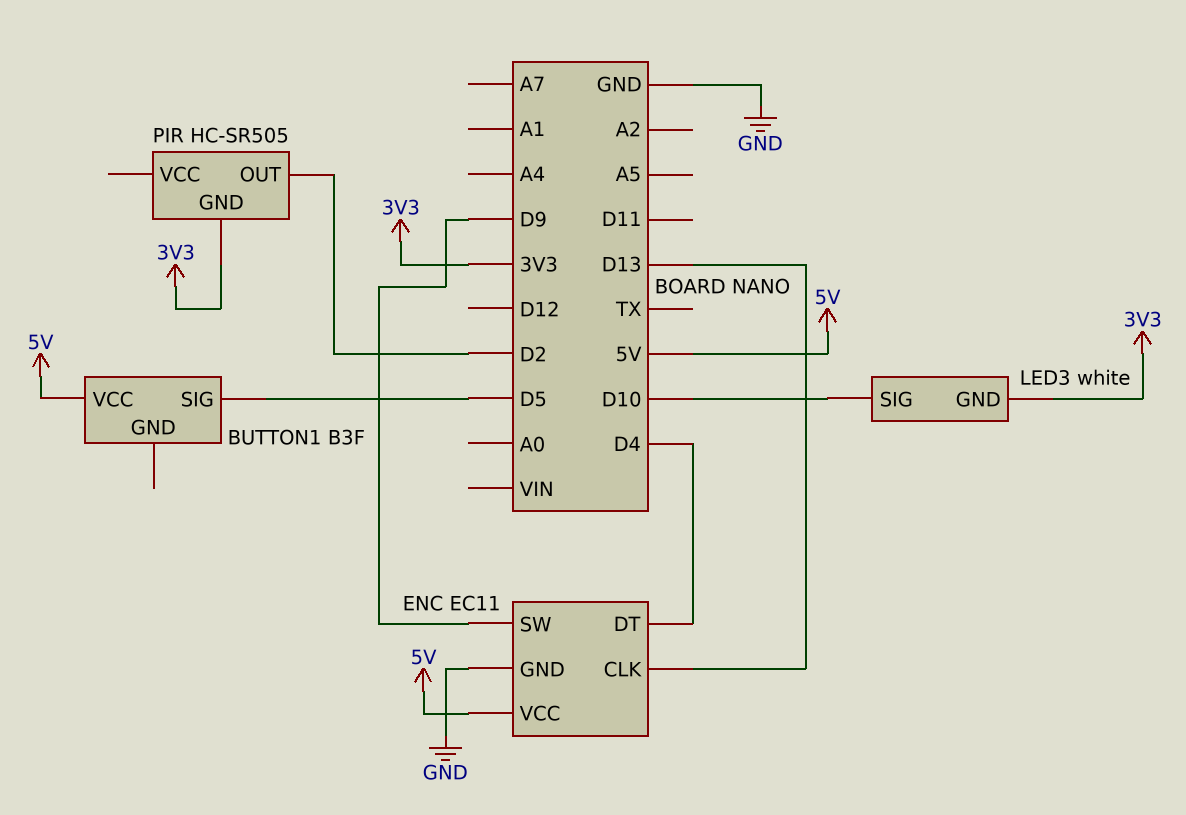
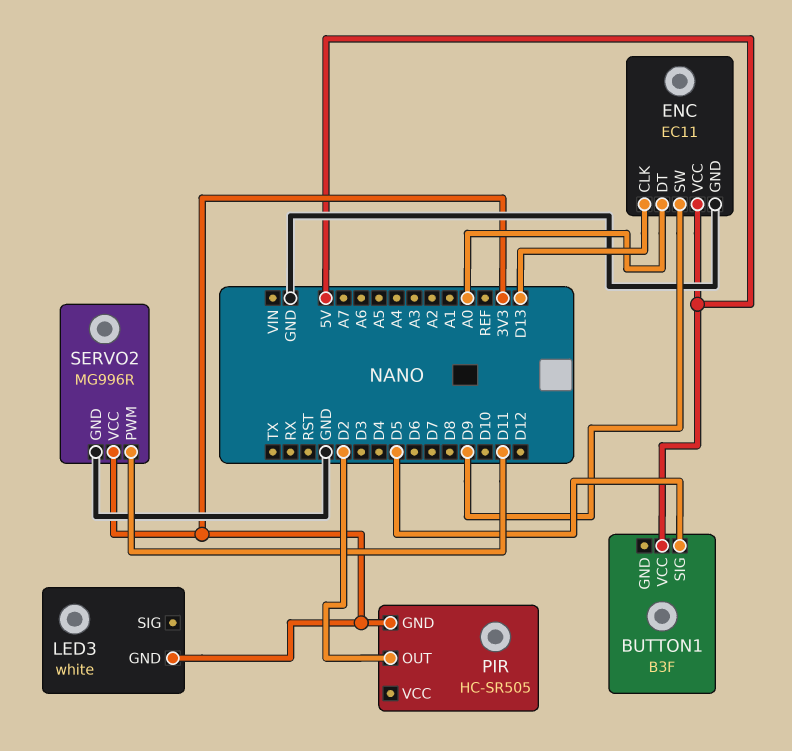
ENC pin DT: D4 -> A0
LED3 pin SIG: D10 -> none
SERVO2: none -> MG996R
SERVO2 pin GND: none -> GND
SERVO2 pin PWM: none -> D11
SERVO2 pin VCC: none -> 3V3

